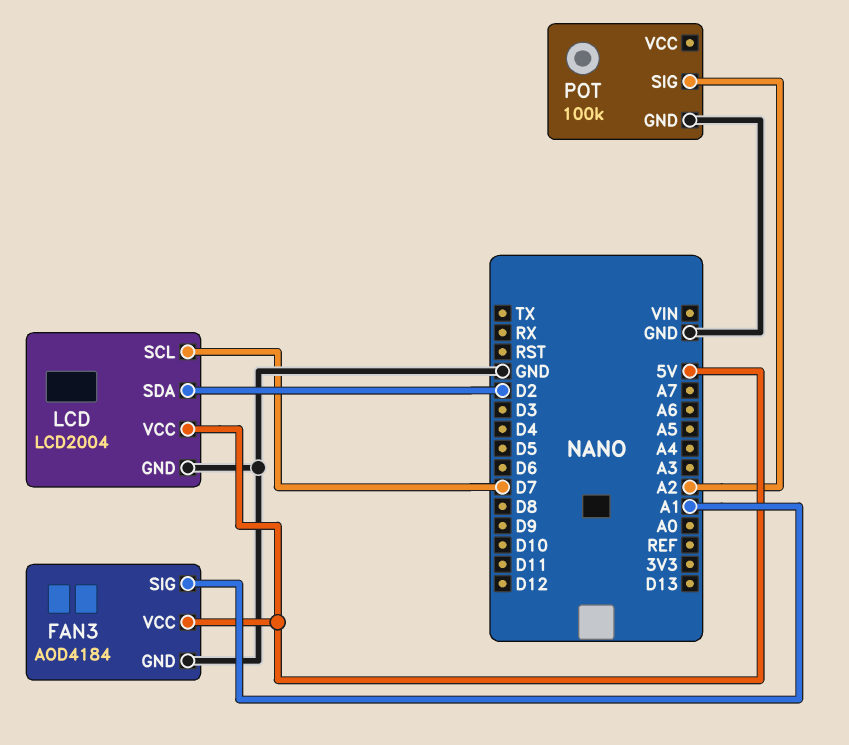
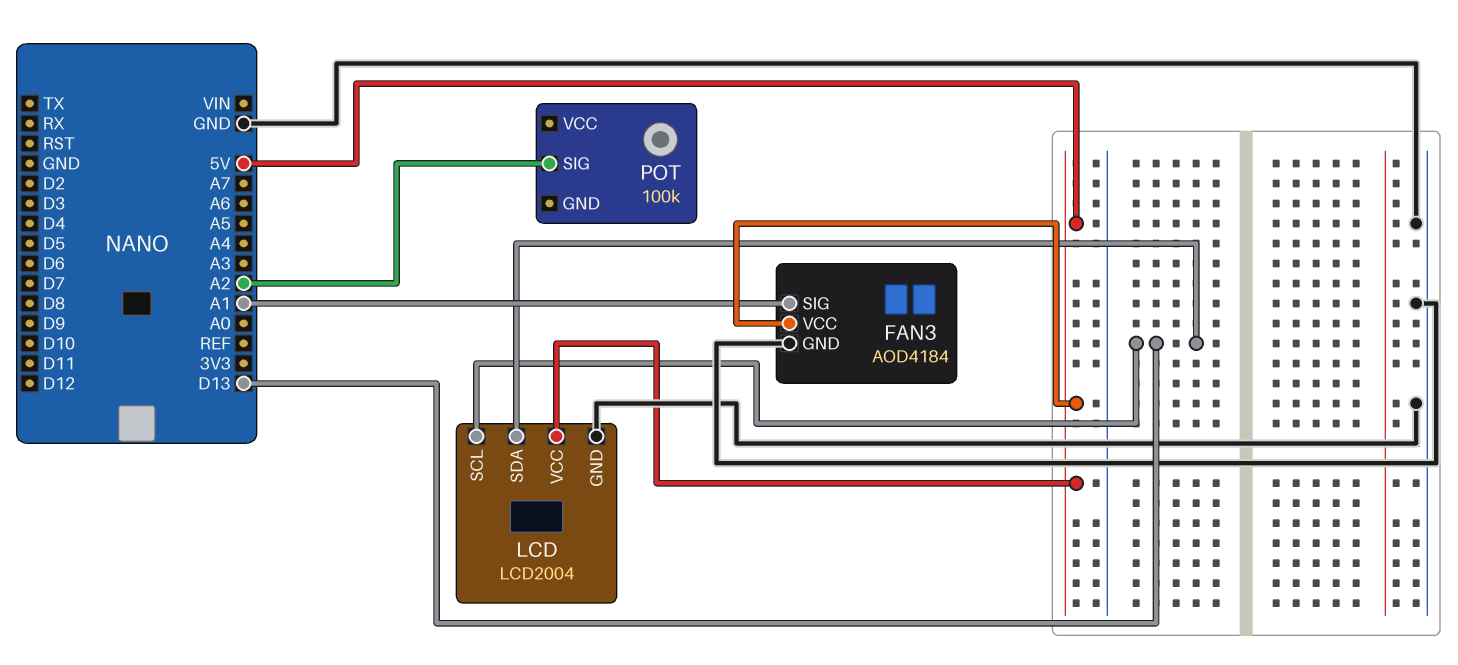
LCD pin SCL: D7 -> D13
LCD pin SDA: D2 -> D13
POT pin GND: GND -> none

